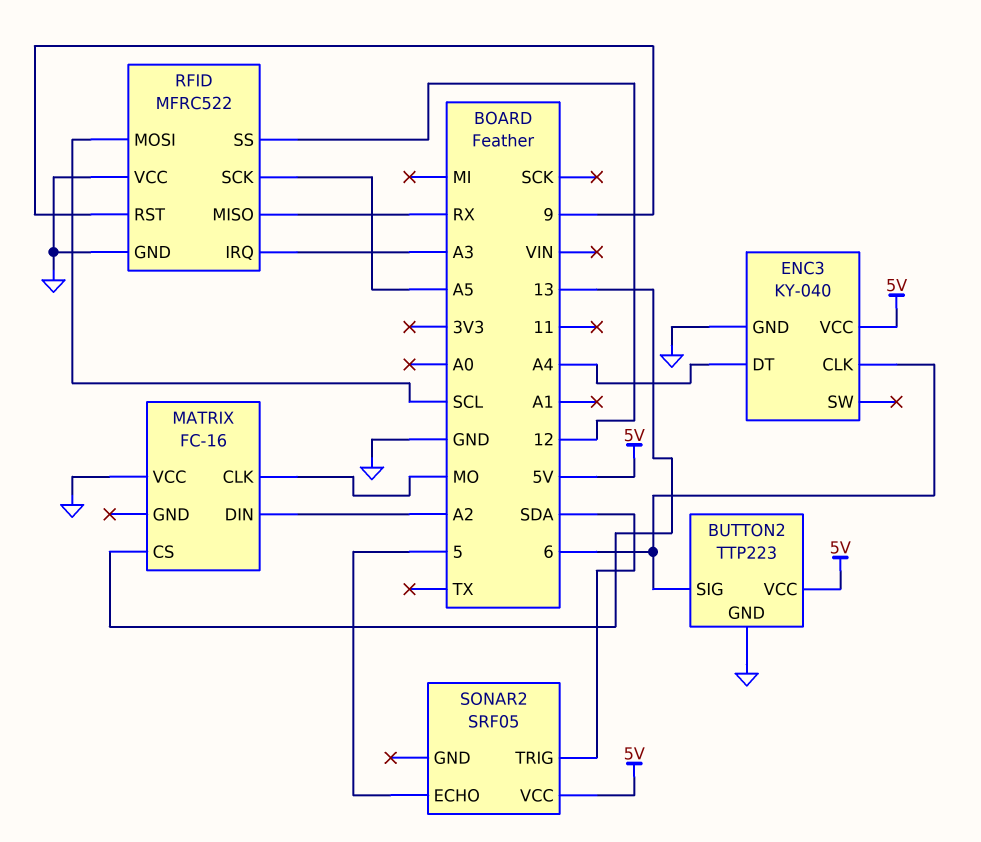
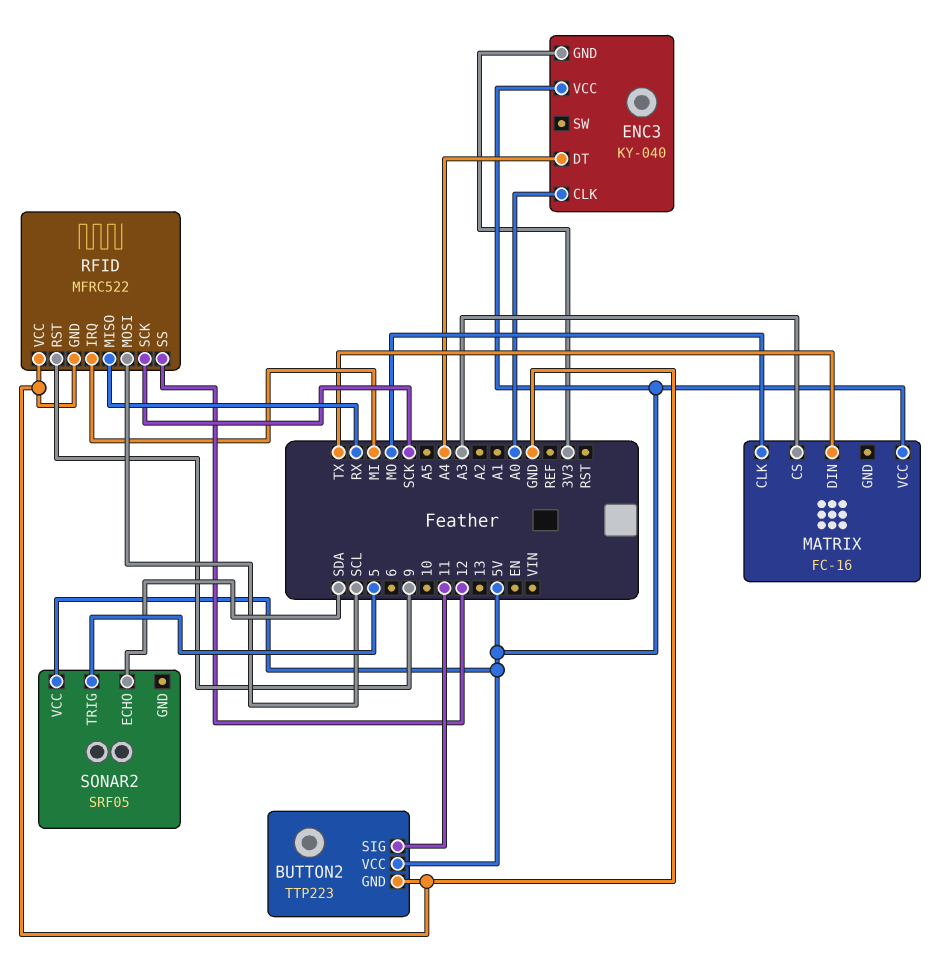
BUTTON2 pin SIG: 6 -> 11
ENC3 pin CLK: 6 -> A0
ENC3 pin GND: GND -> 3V3
MATRIX pin CS: 13 -> A3
MATRIX pin DIN: A2 -> TX
MATRIX pin VCC: GND -> 5V
RFID pin IRQ: A3 -> MI
RFID pin SCK: A5 -> SCK
SONAR2 pin ECHO: 5 -> SDA
SONAR2 pin TRIG: SDA -> 5

